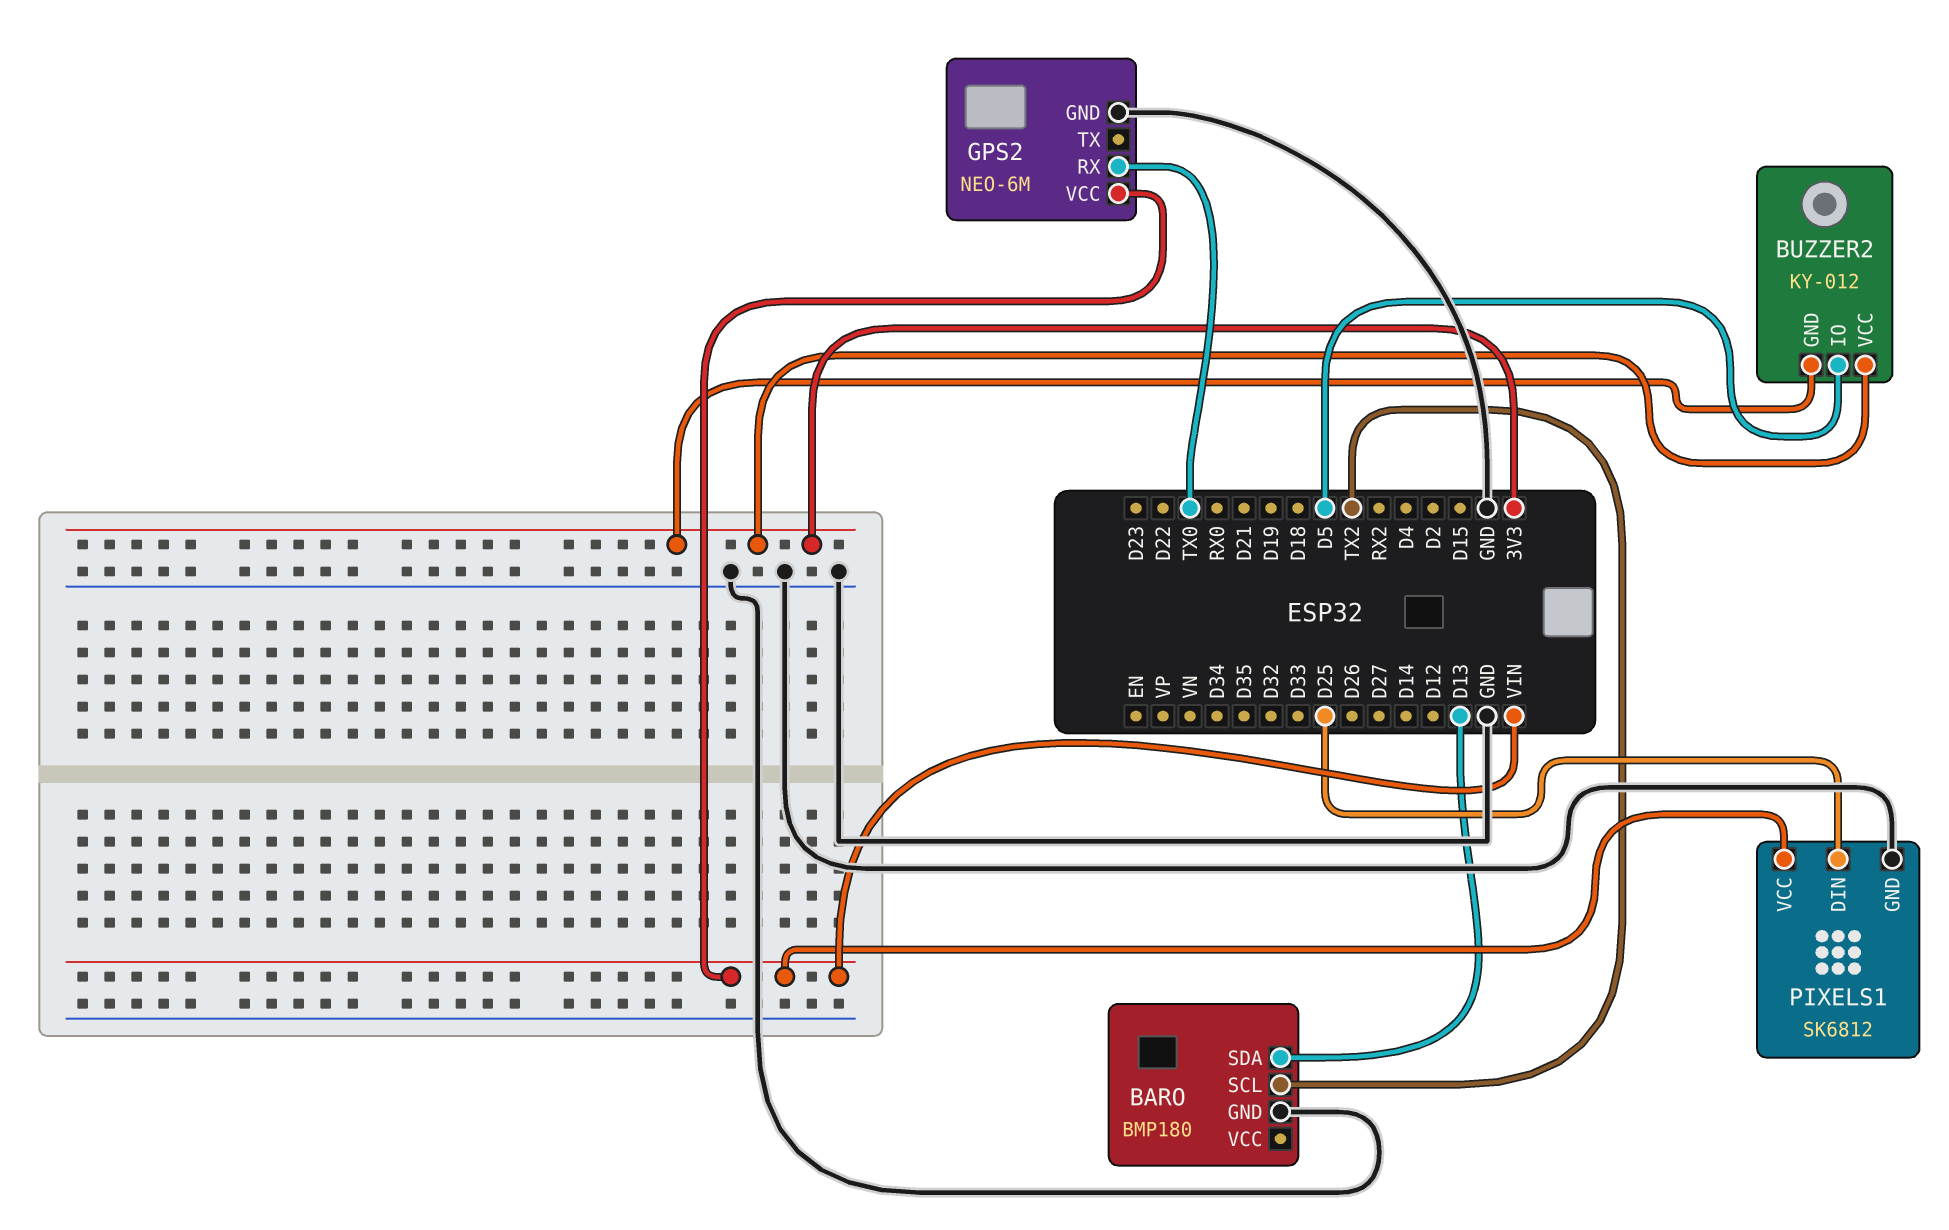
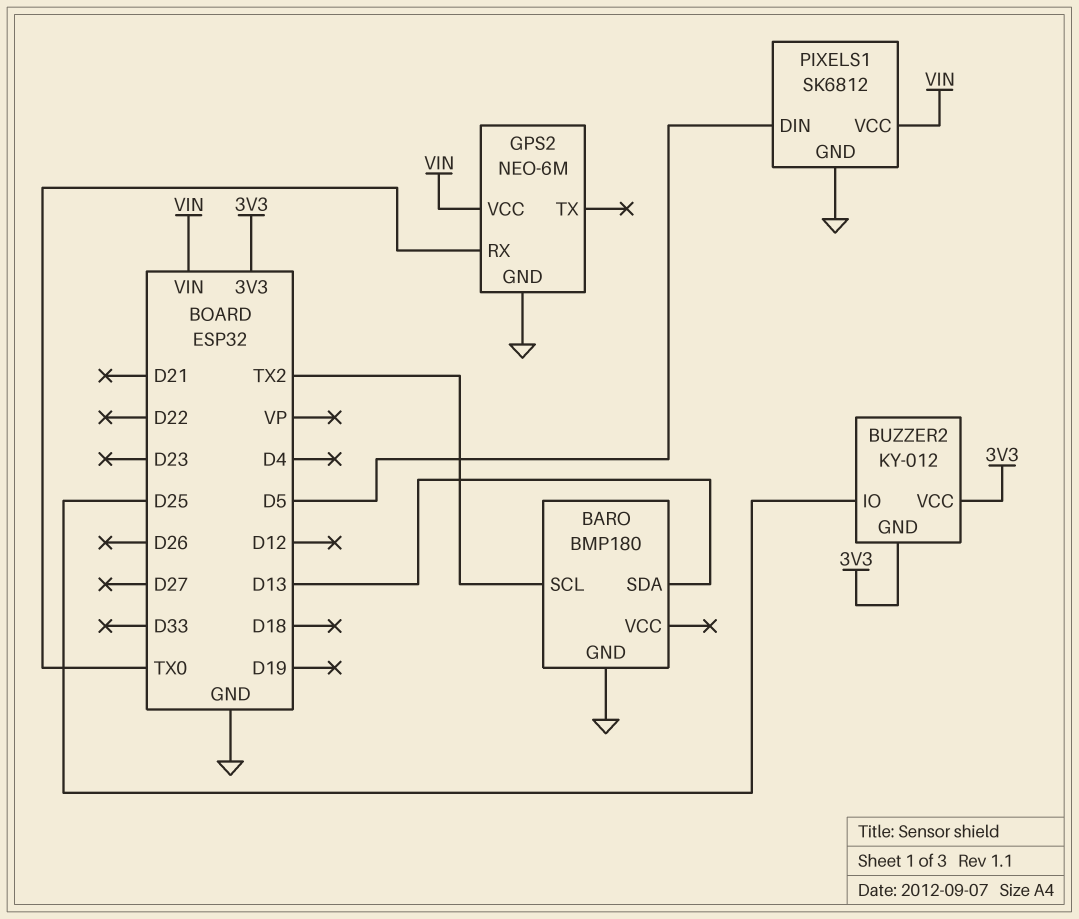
BUZZER2 pin IO: D5 -> D25
PIXELS1 pin DIN: D25 -> D5

